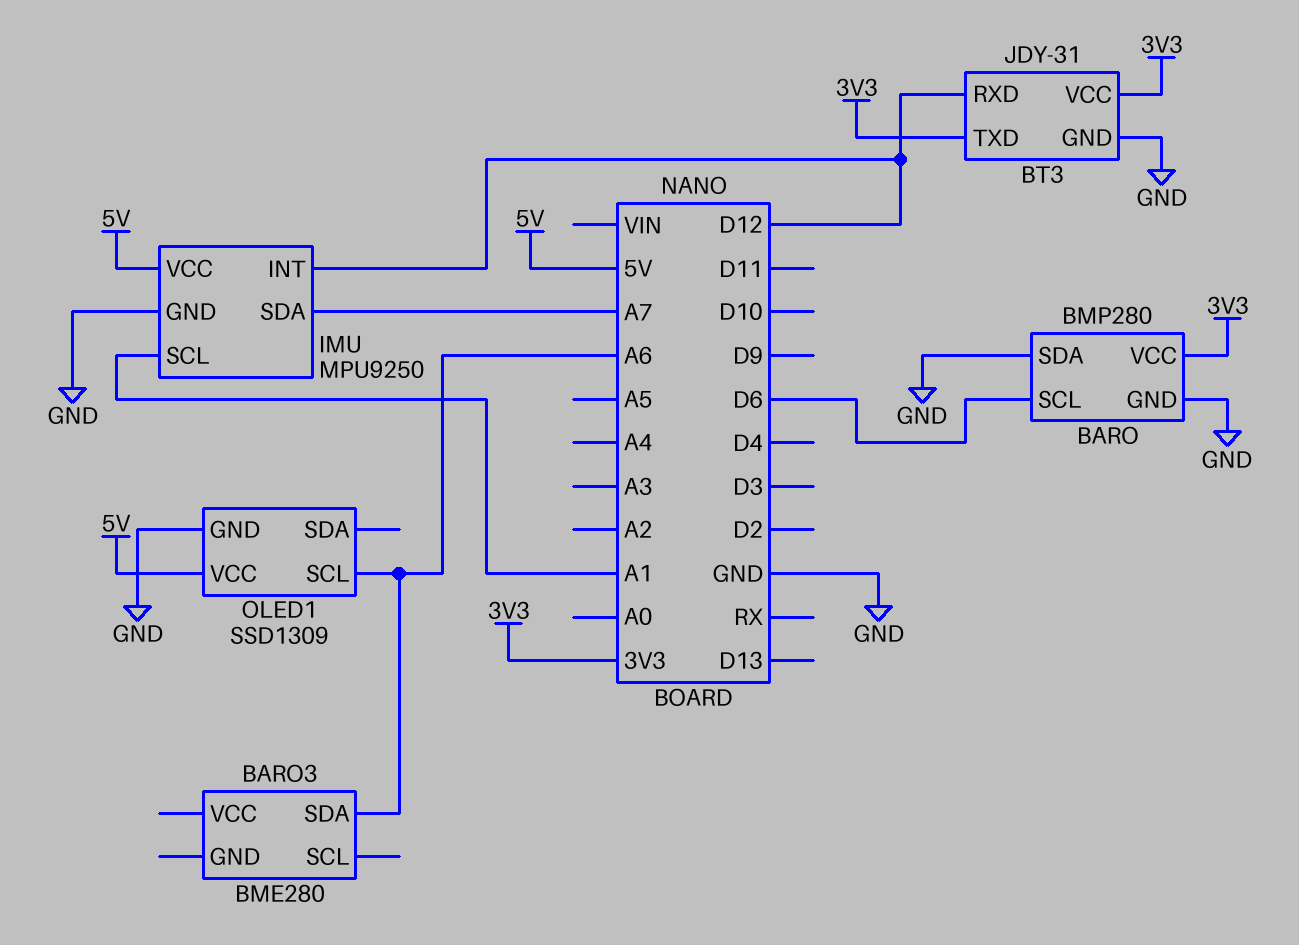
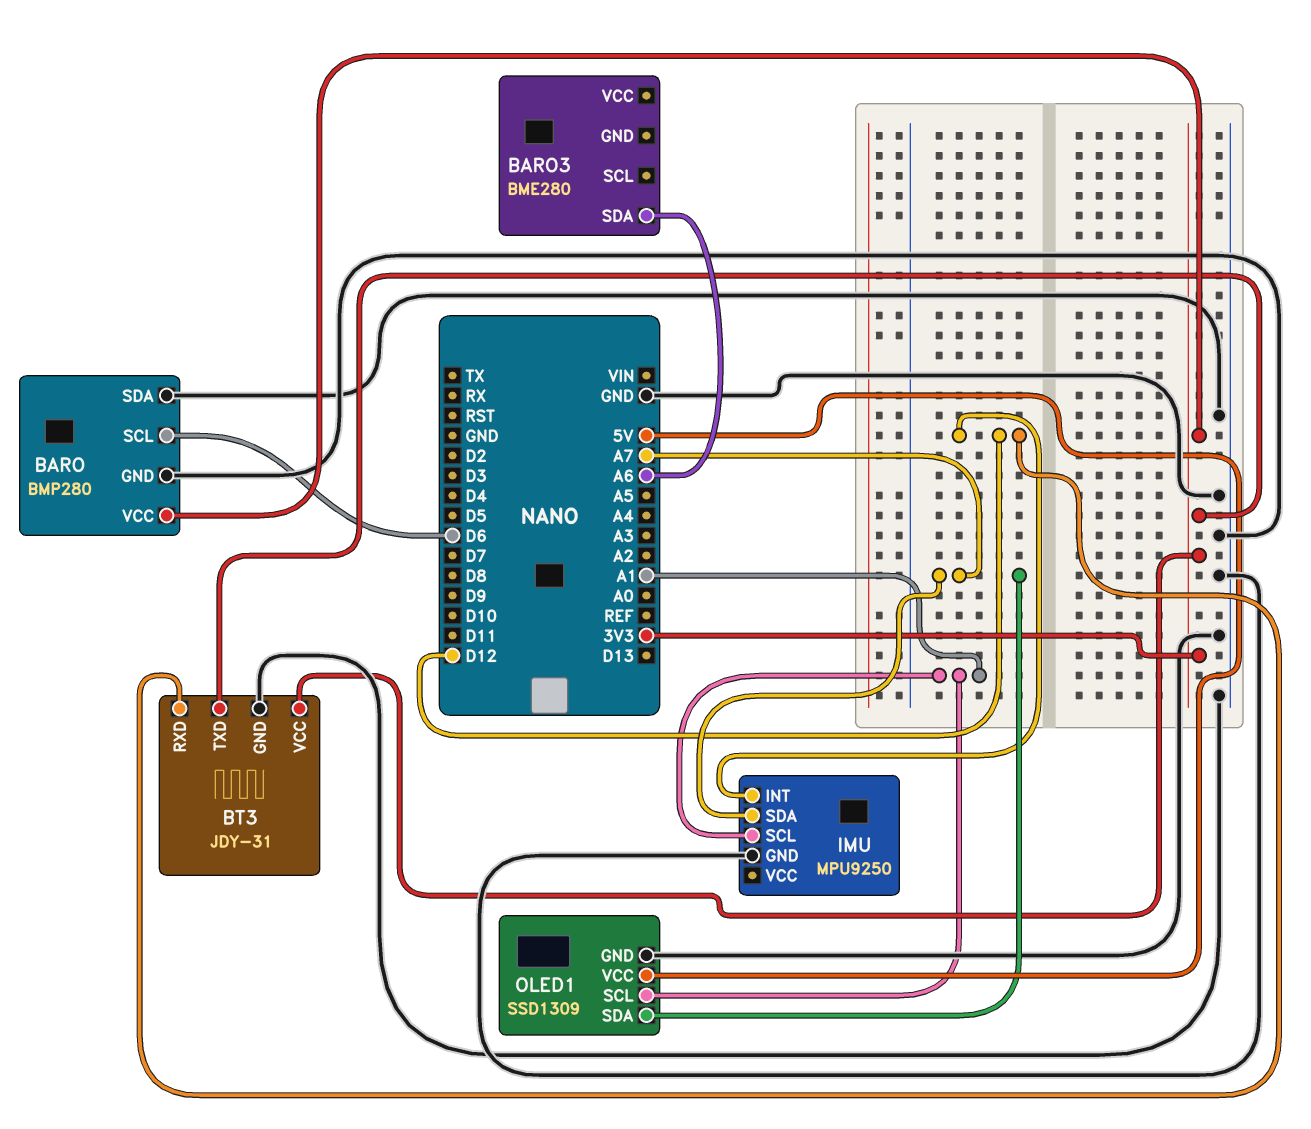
IMU pin VCC: 5V -> none
OLED1 pin SCL: A6 -> A1
OLED1 pin SDA: none -> A7

